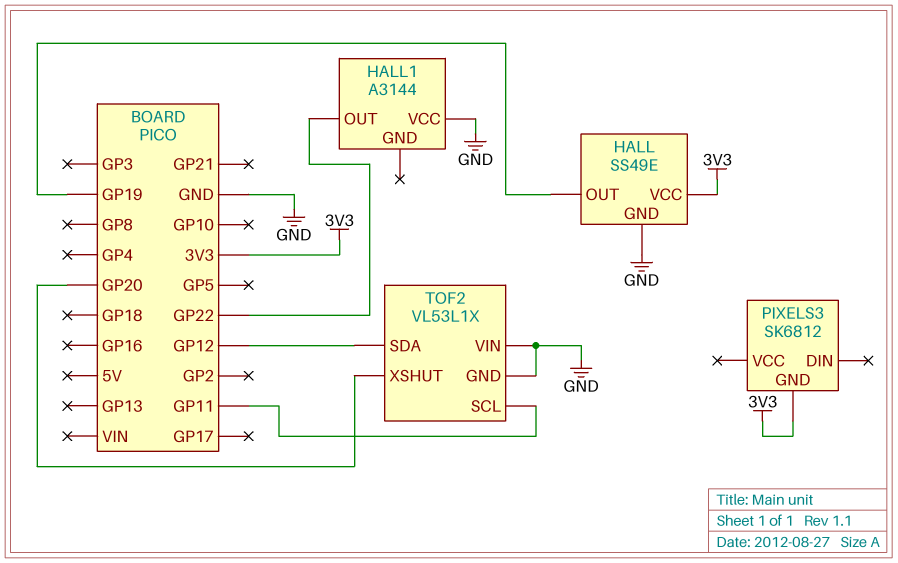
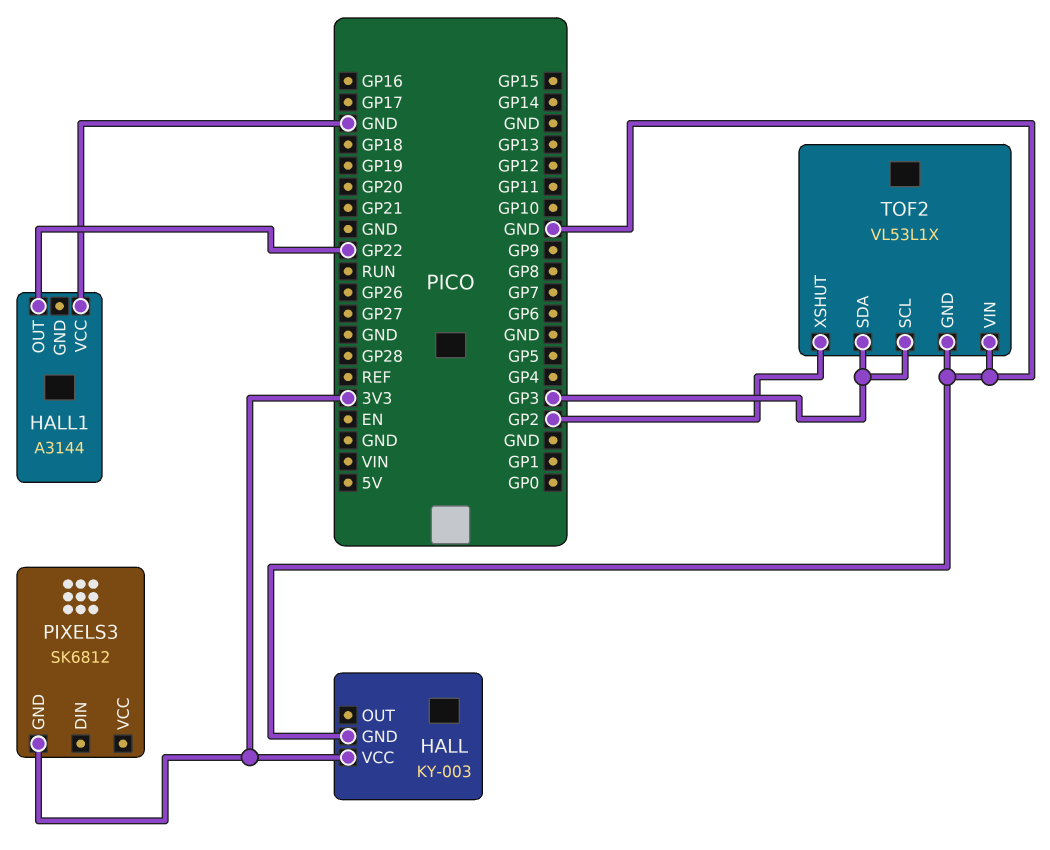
HALL: SS49E -> KY-003
HALL pin OUT: GP19 -> none
TOF2 pin SCL: GP11 -> GP3
TOF2 pin SDA: GP12 -> GP3
TOF2 pin XSHUT: GP20 -> GP2

